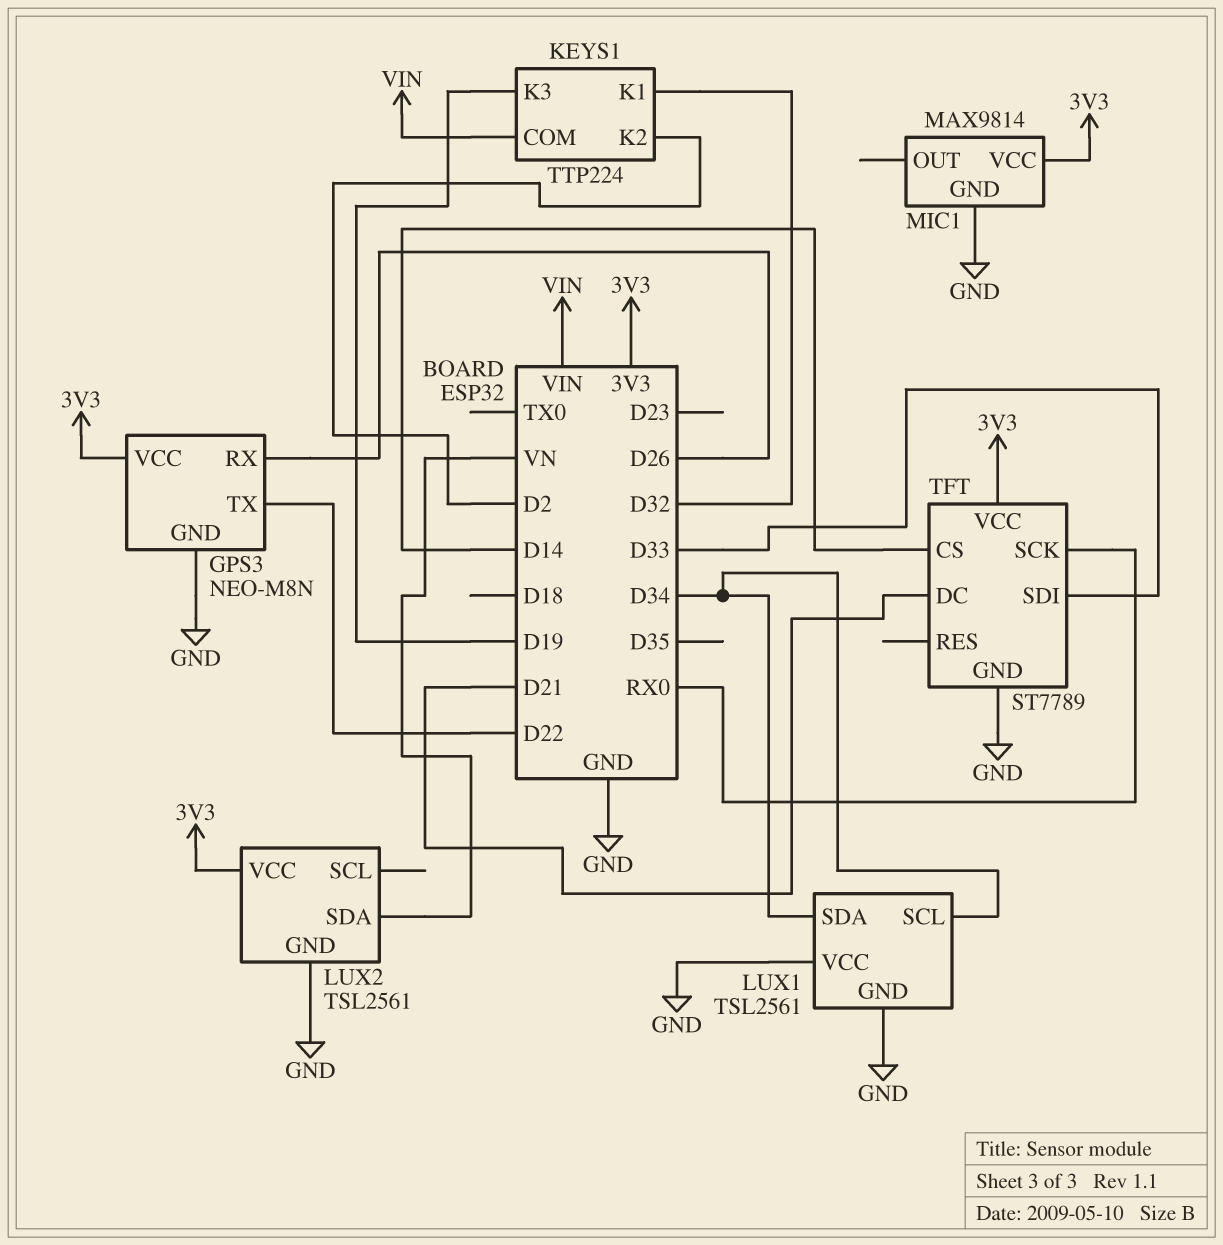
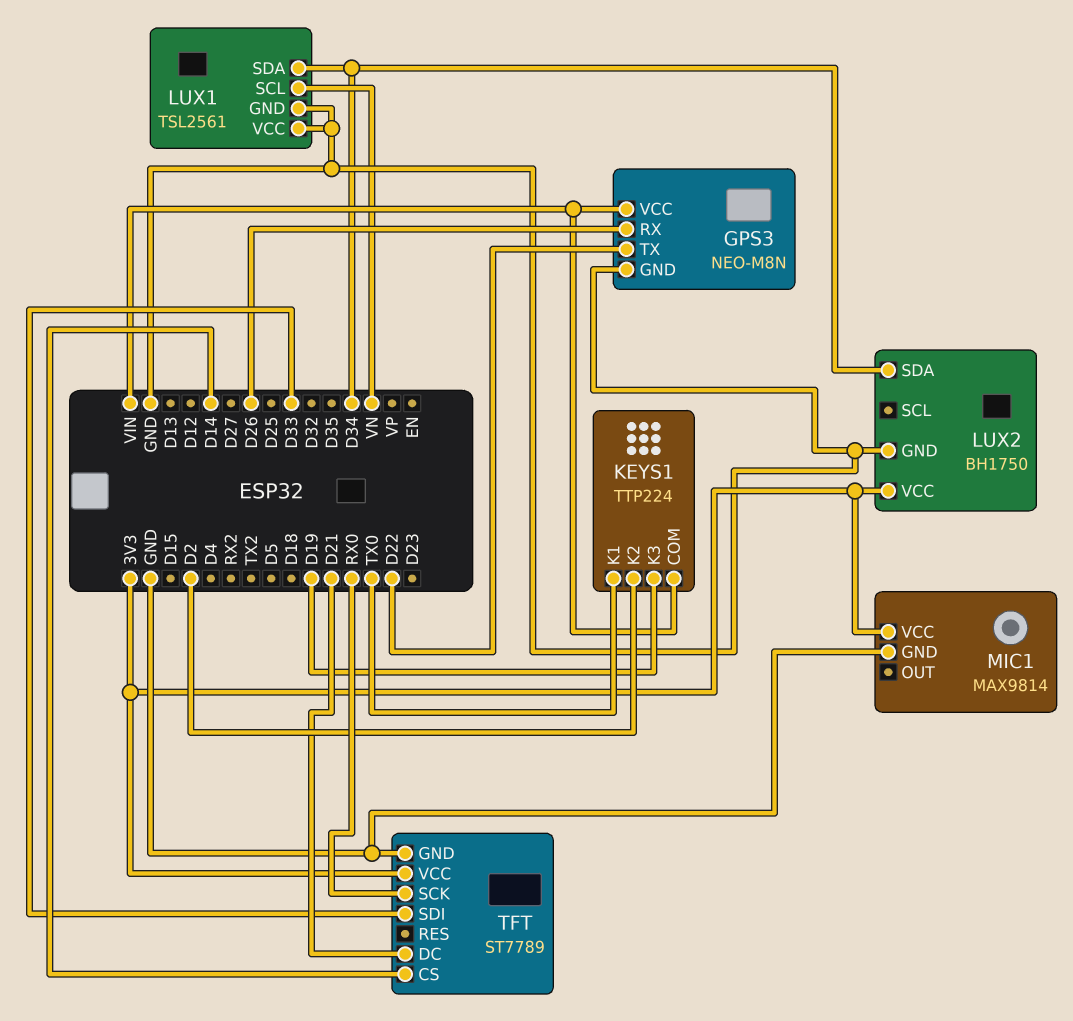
GPS3 pin VCC: 3V3 -> VIN
KEYS1 pin K1: D32 -> TX0
LUX1 pin SCL: D34 -> VN
LUX2: TSL2561 -> BH1750
LUX2 pin SDA: VN -> D34

